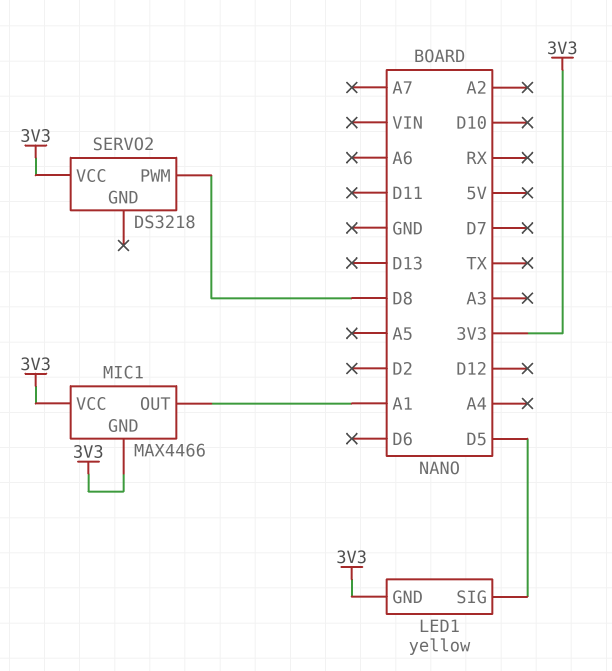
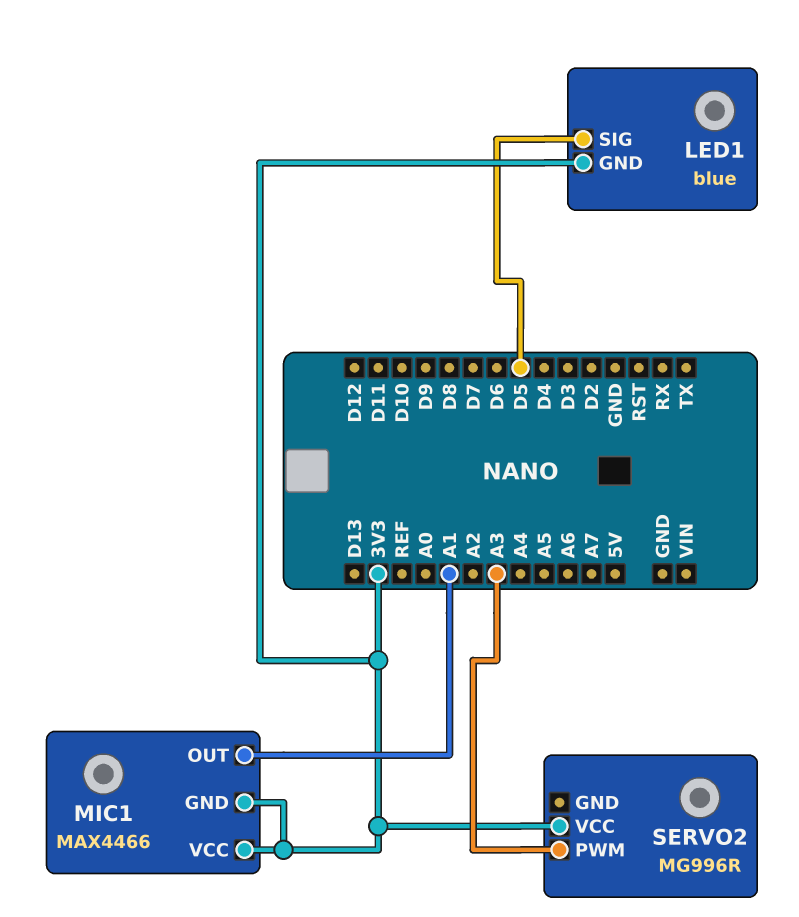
LED1: yellow -> blue
SERVO2: DS3218 -> MG996R
SERVO2 pin PWM: D8 -> A3

